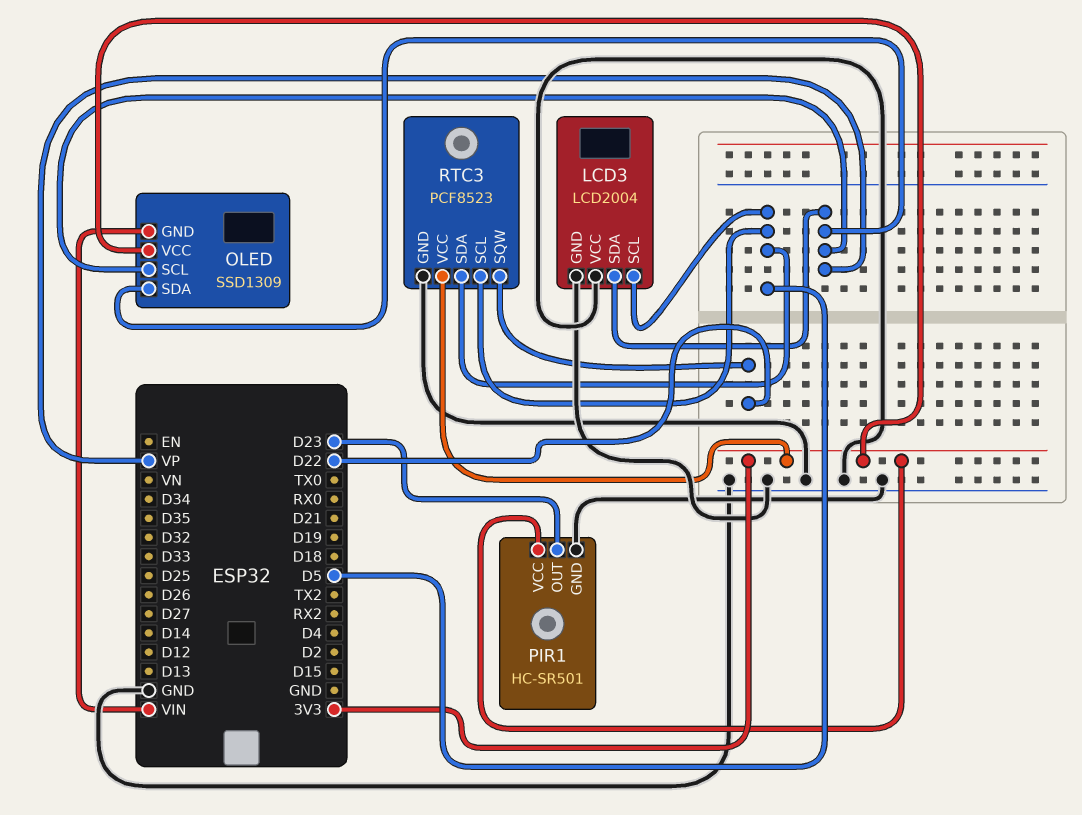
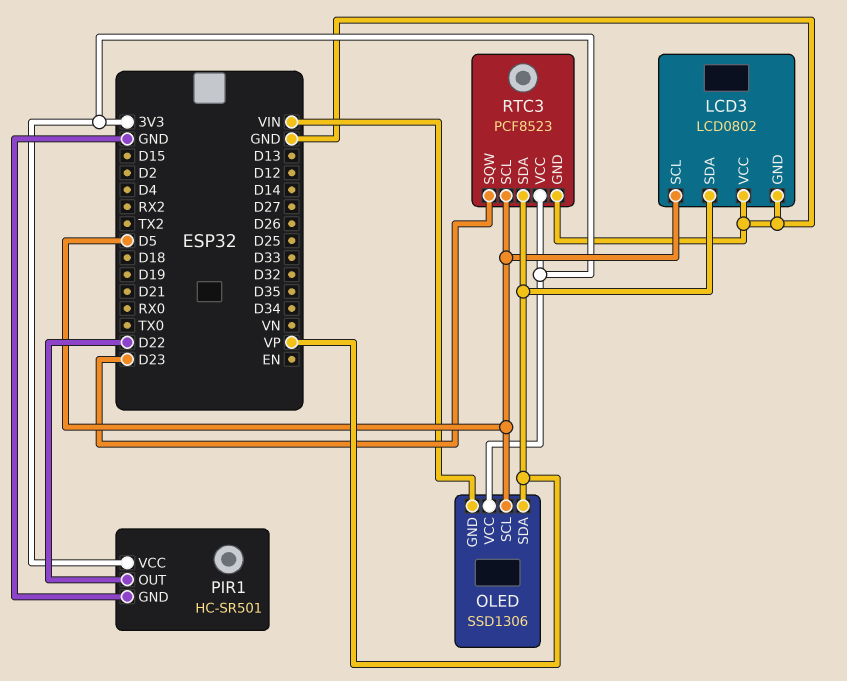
LCD3: LCD2004 -> LCD0802
OLED: SSD1309 -> SSD1306
OLED pin SCL: VP -> D5
PIR1 pin OUT: D23 -> D22
RTC3 pin SDA: D5 -> VP
RTC3 pin SQW: D22 -> D23

